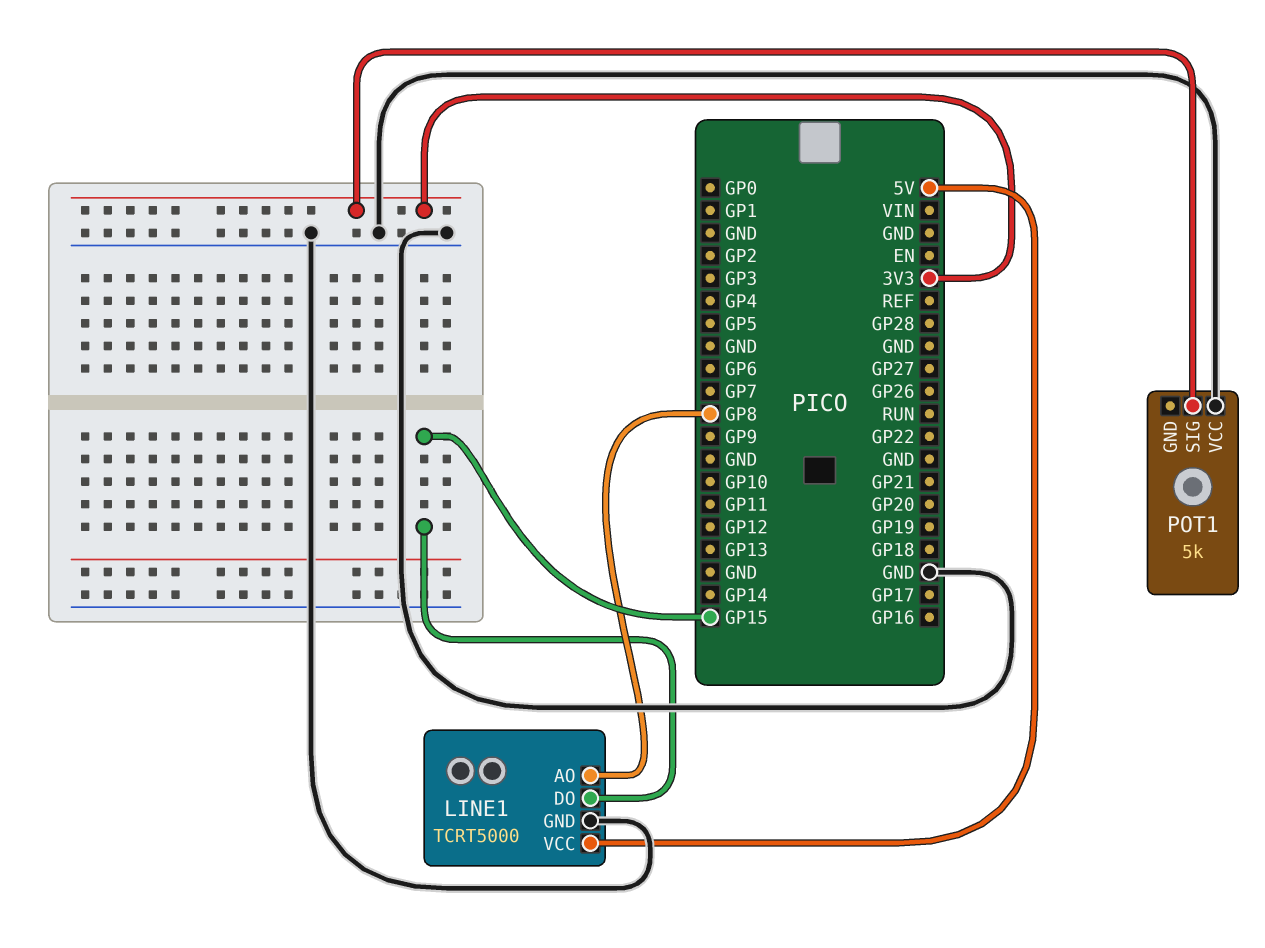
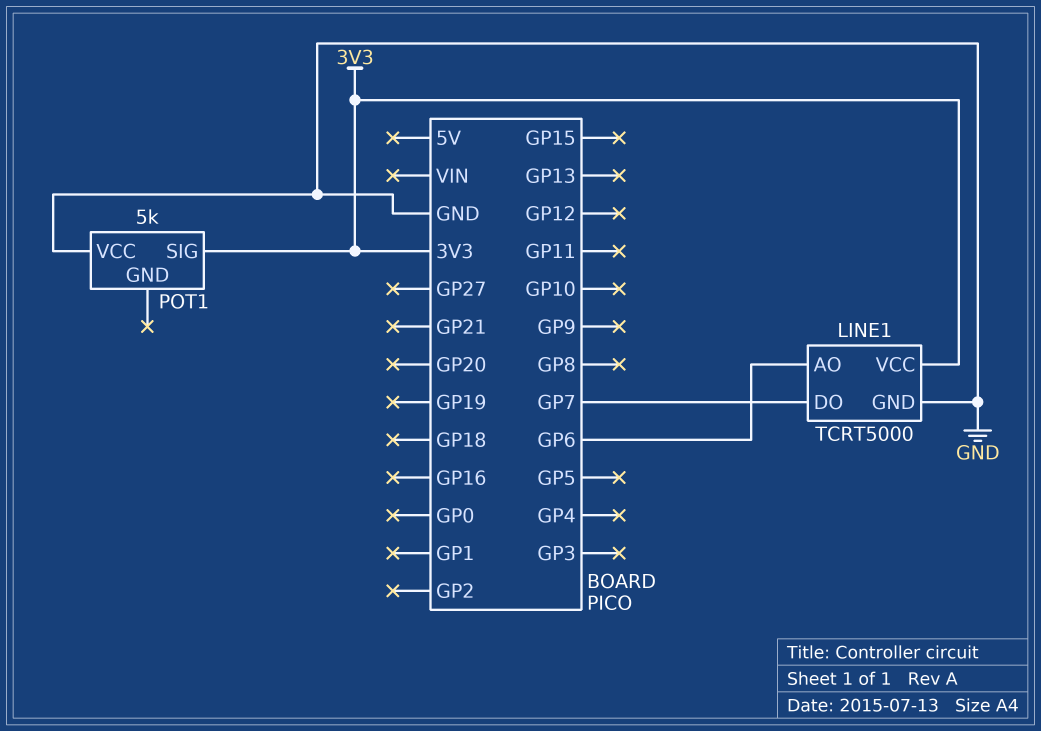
LINE1 pin AO: GP8 -> GP6
LINE1 pin DO: GP15 -> GP7
LINE1 pin VCC: 5V -> 3V3

